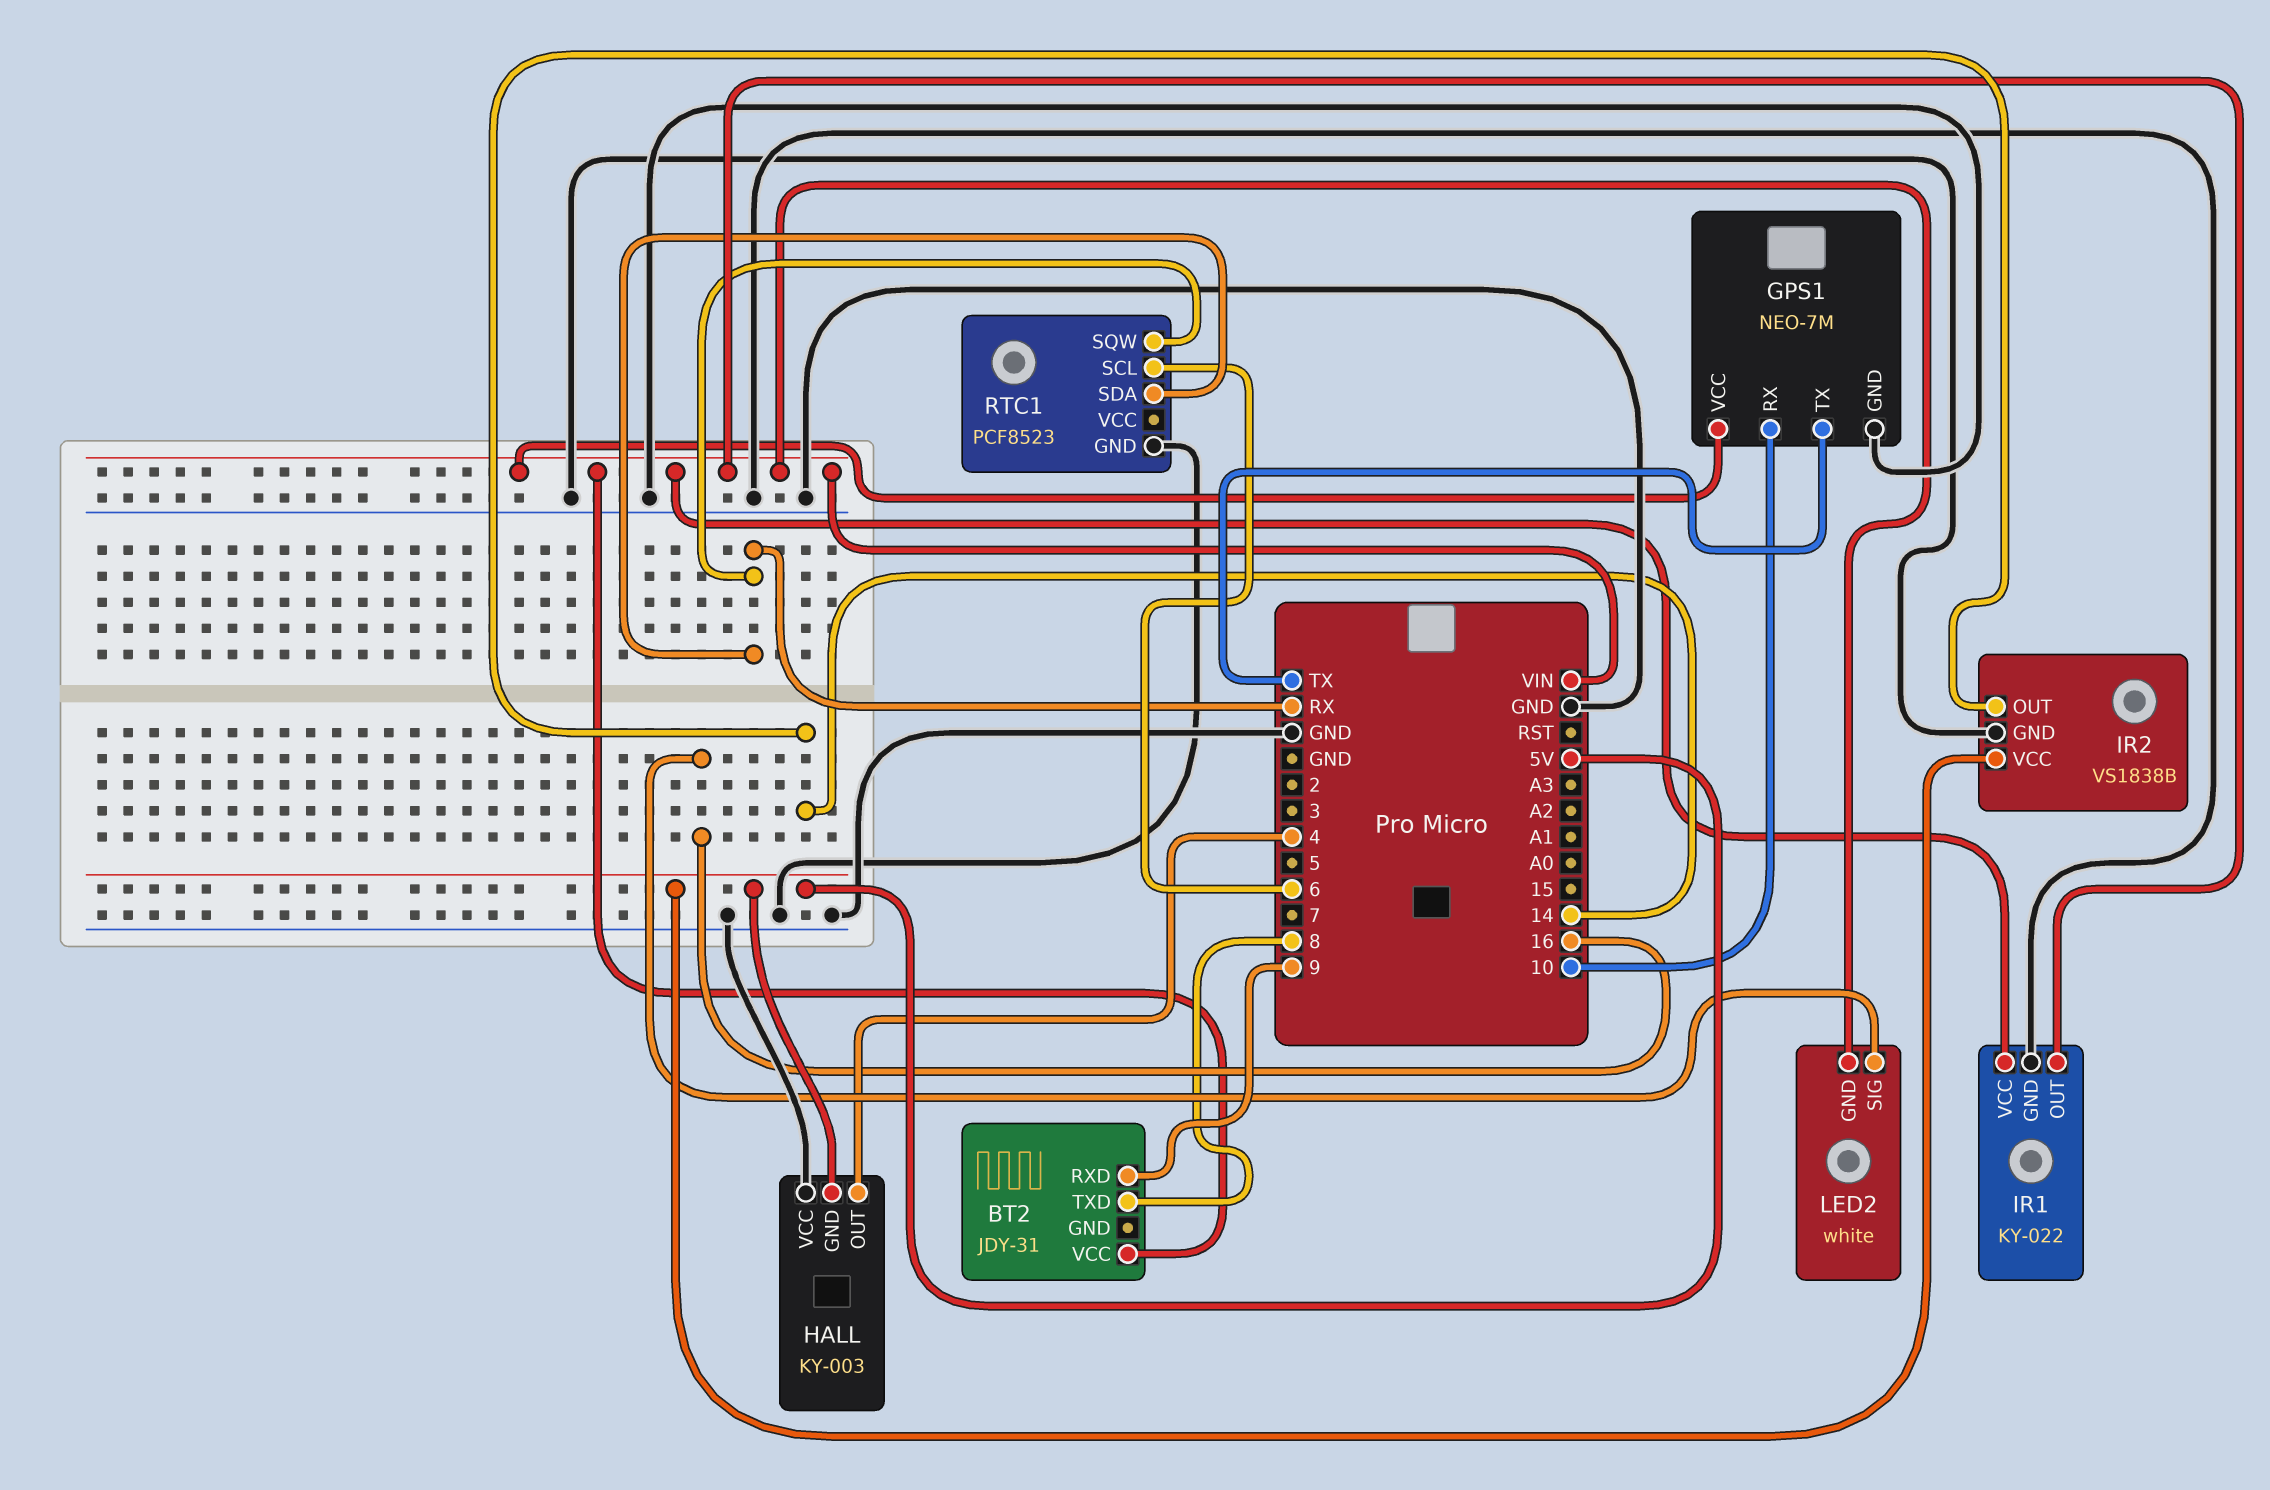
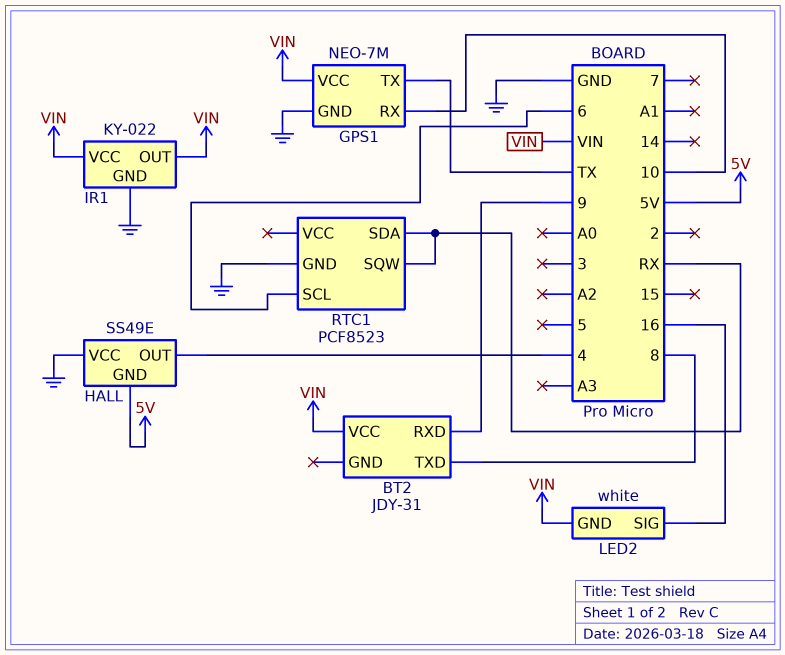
HALL: KY-003 -> SS49E
IR2: VS1838B -> none
IR2 pin GND: GND -> none
IR2 pin OUT: 14 -> none
IR2 pin VCC: 5V -> none

